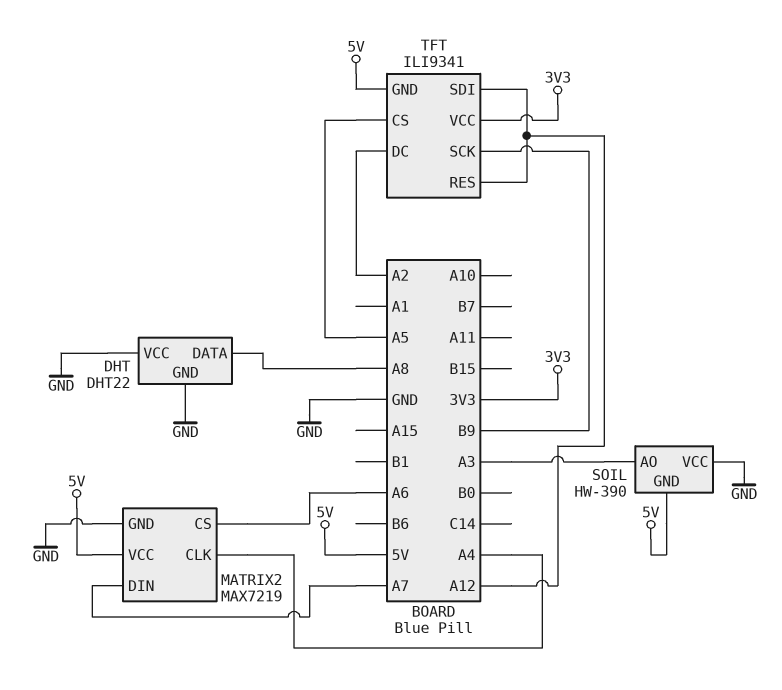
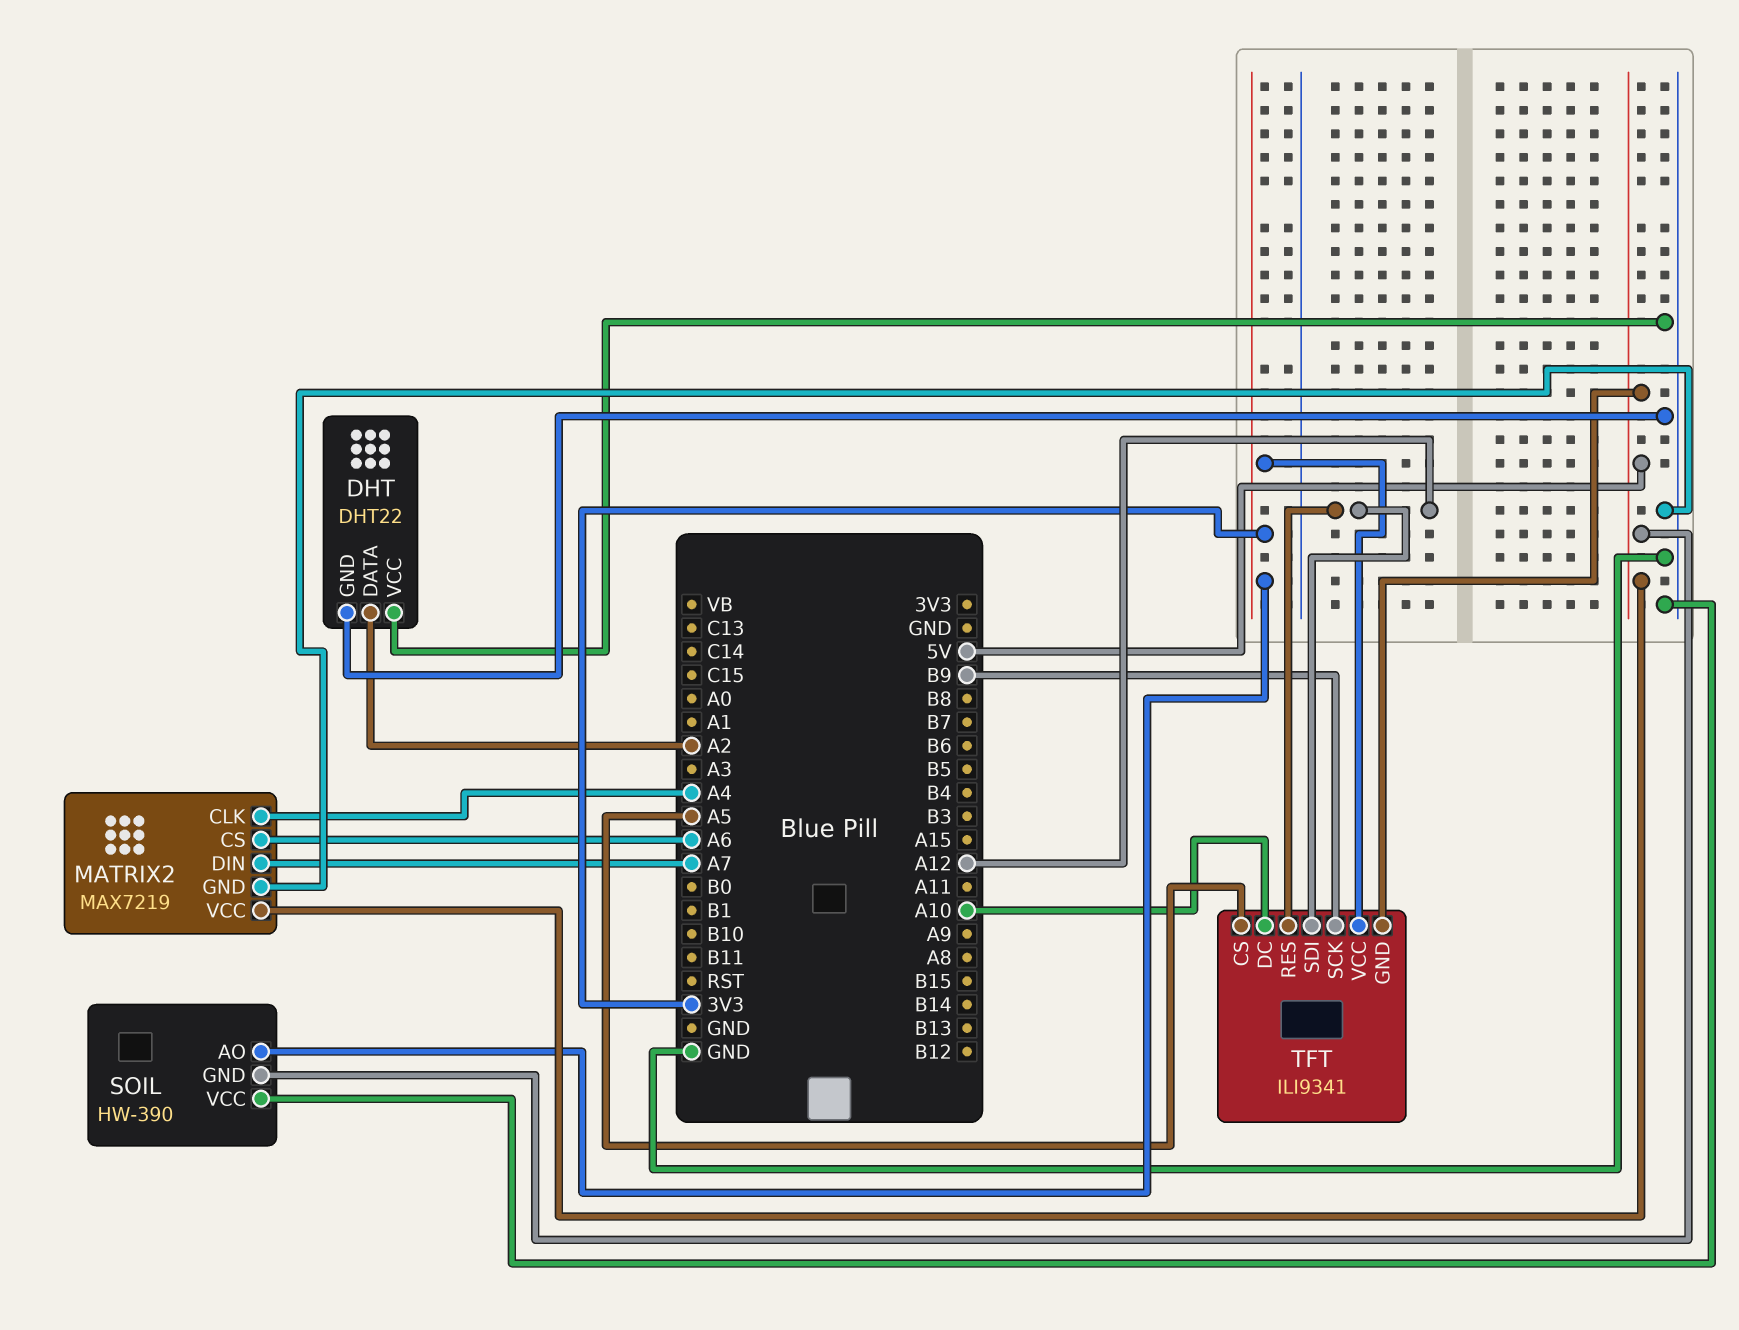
DHT pin DATA: A8 -> A2
SOIL pin AO: A3 -> 3V3
TFT pin DC: A2 -> A10

